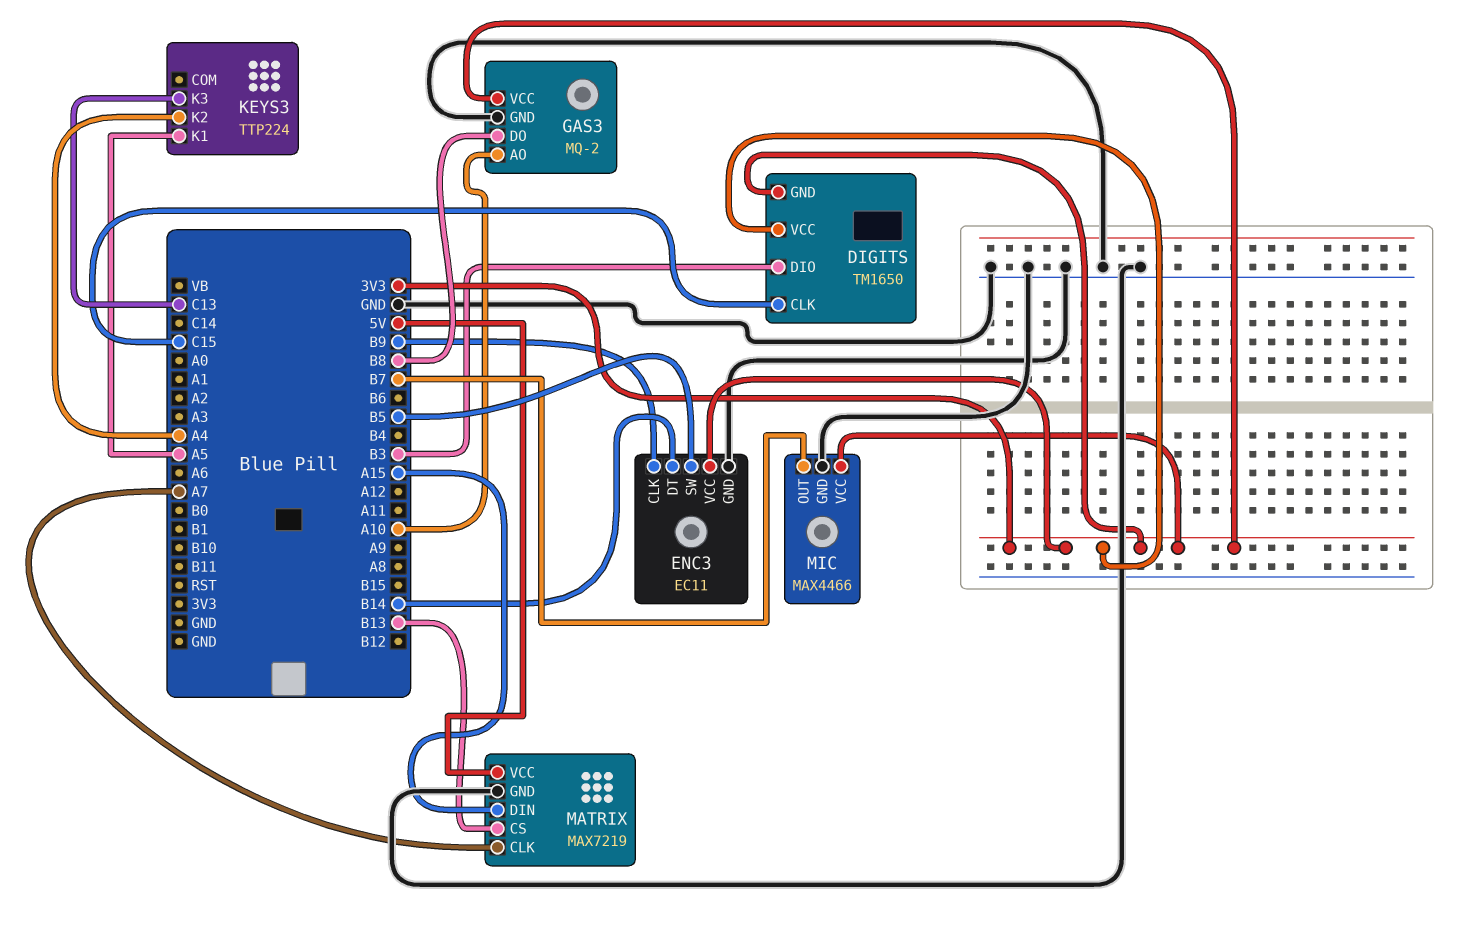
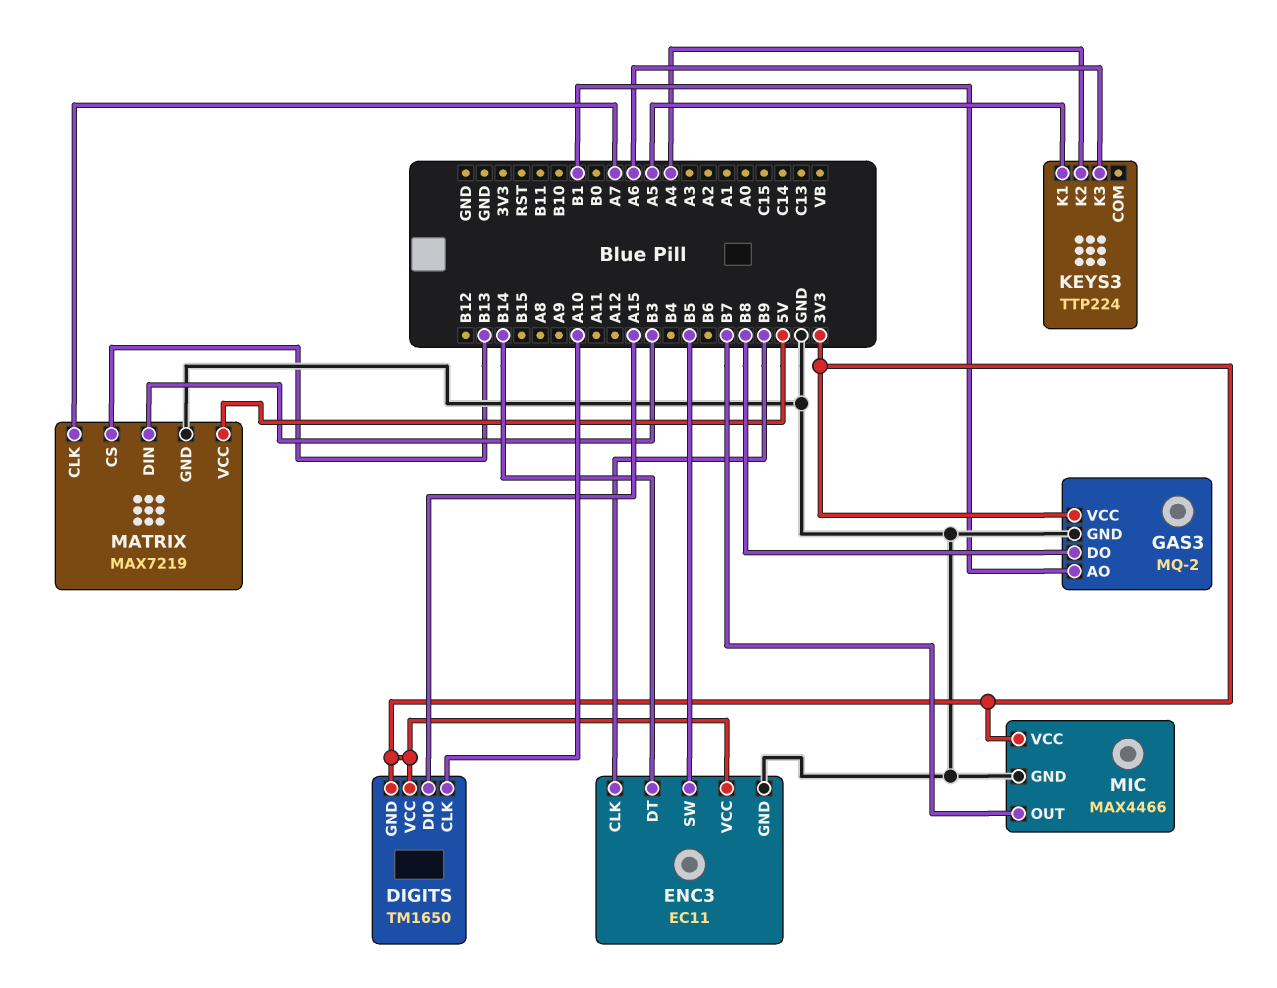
DIGITS pin CLK: C15 -> A10
DIGITS pin DIO: B3 -> A15
GAS3 pin AO: A10 -> B1
KEYS3 pin K3: C13 -> A6
MATRIX pin DIN: A15 -> B3

